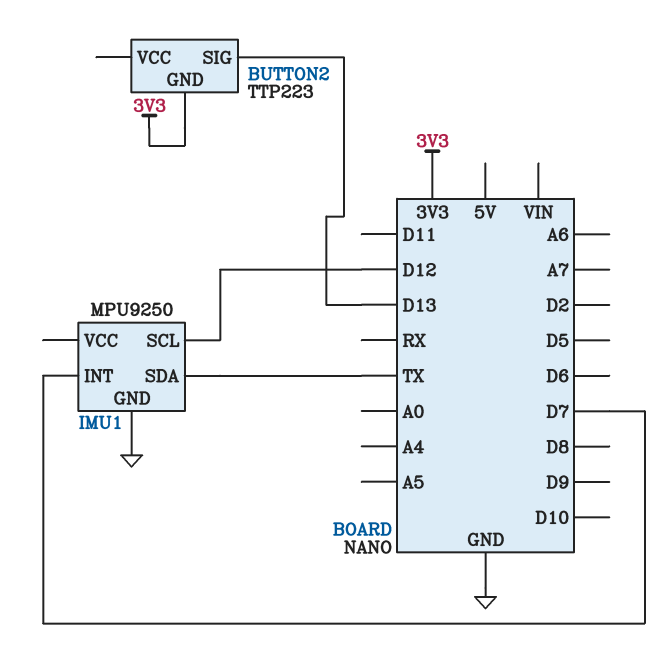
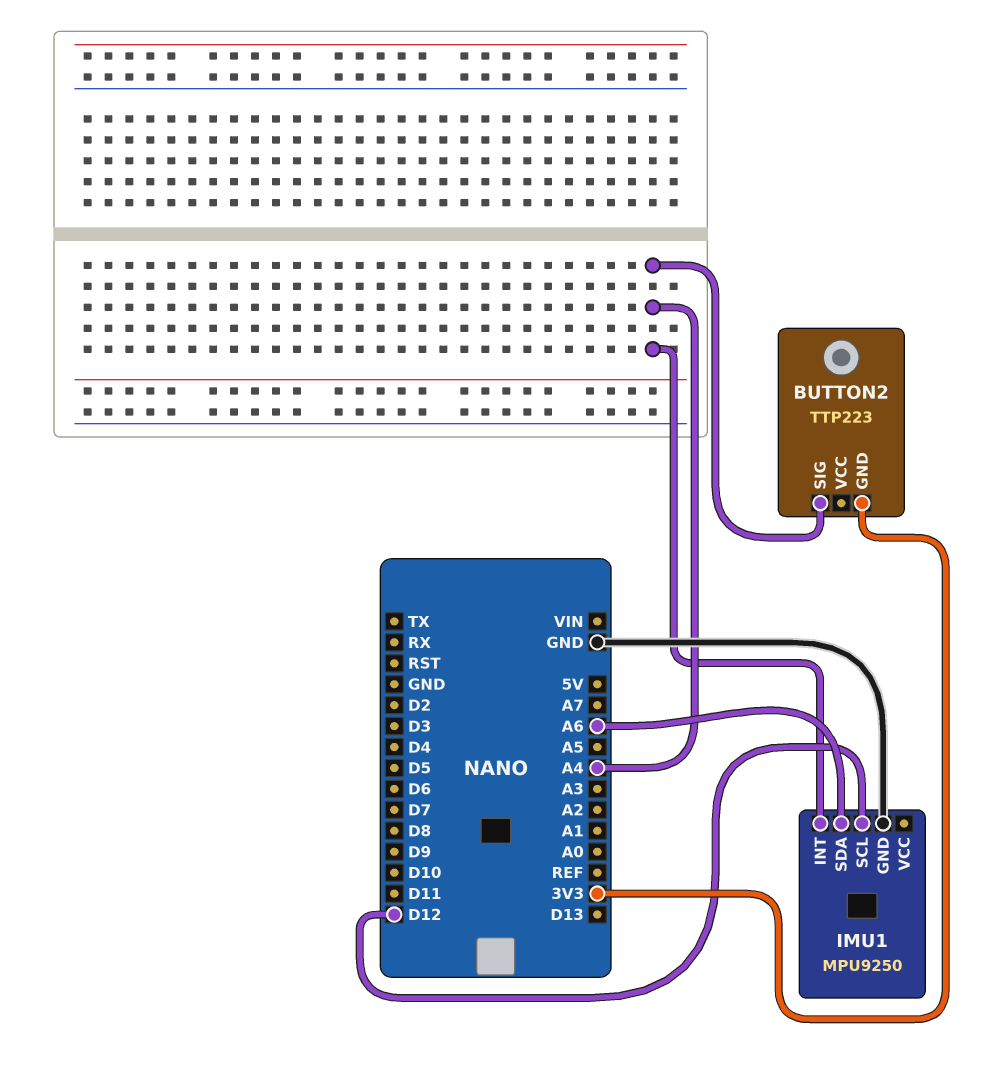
BUTTON2 pin SIG: D13 -> A4
IMU1 pin INT: D7 -> A4
IMU1 pin SDA: TX -> A6

